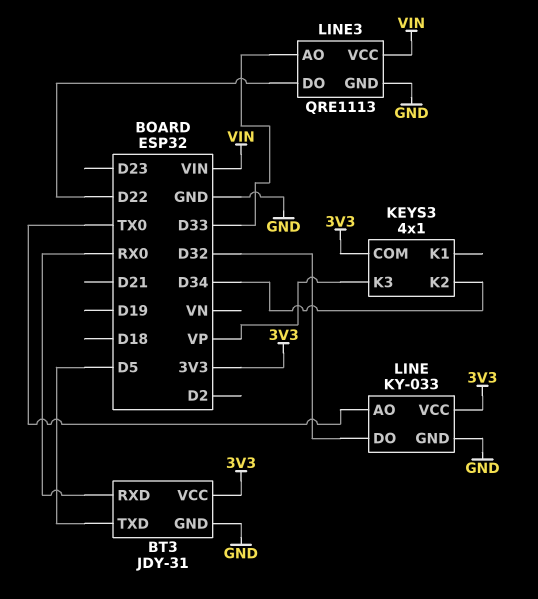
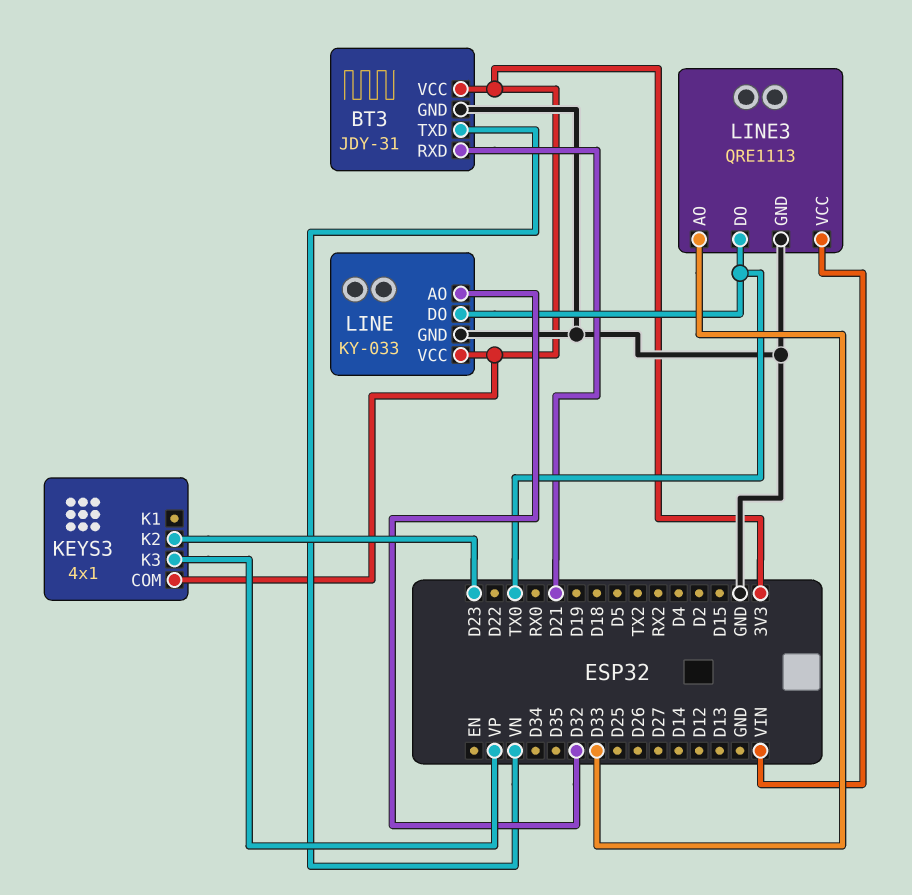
BT3 pin RXD: RX0 -> D21
BT3 pin TXD: D5 -> VN
KEYS3 pin K2: D34 -> D23
LINE pin AO: TX0 -> D32
LINE pin DO: D32 -> TX0
LINE3 pin DO: D22 -> TX0

